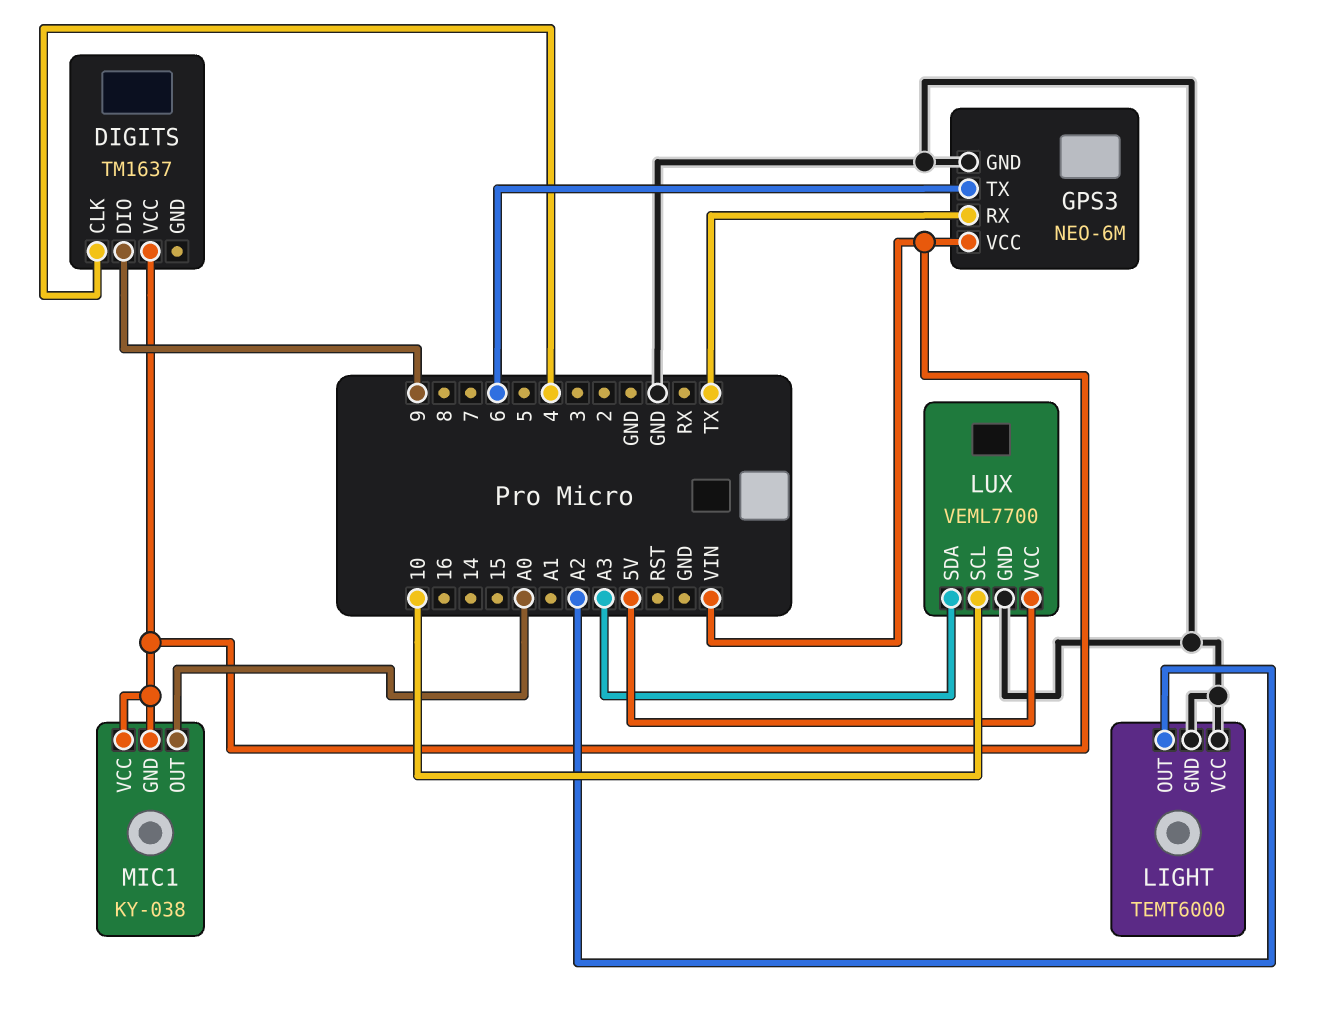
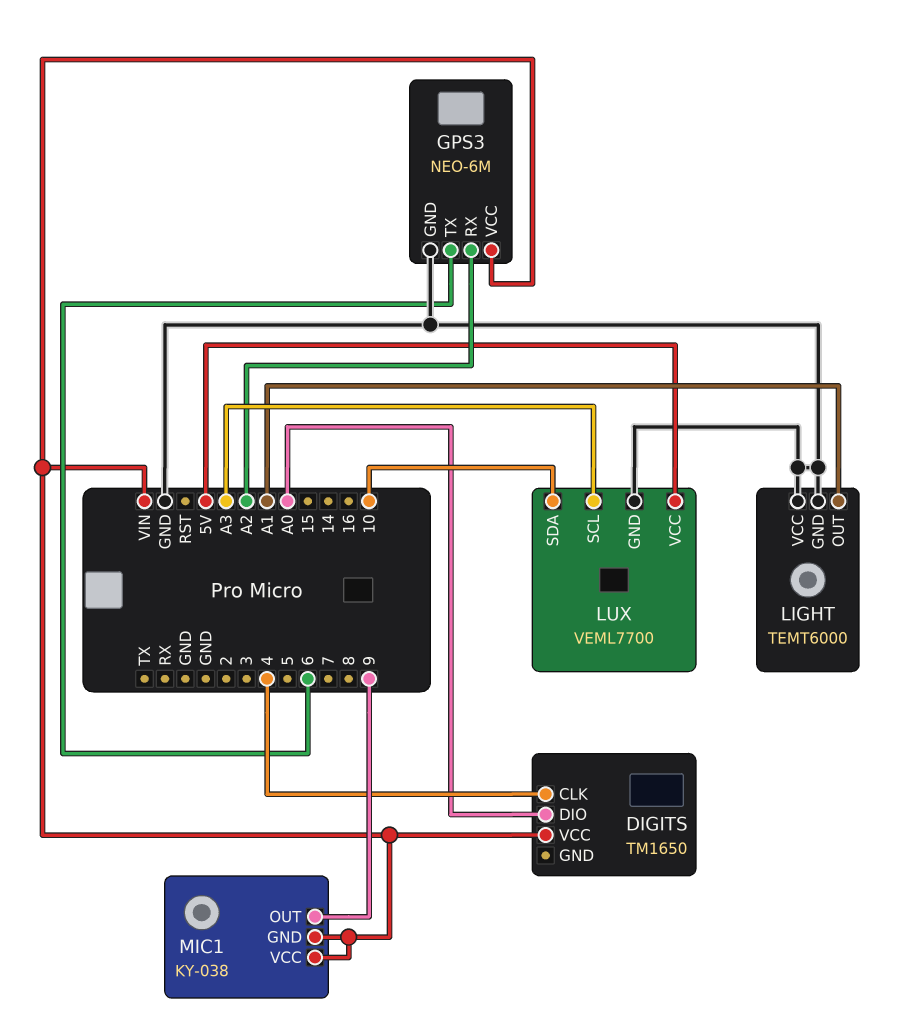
DIGITS: TM1637 -> TM1650
DIGITS pin DIO: 9 -> A0
GPS3 pin RX: TX -> A2
LIGHT pin OUT: A2 -> A1
LUX pin SCL: 10 -> A3
LUX pin SDA: A3 -> 10
MIC1 pin OUT: A0 -> 9

